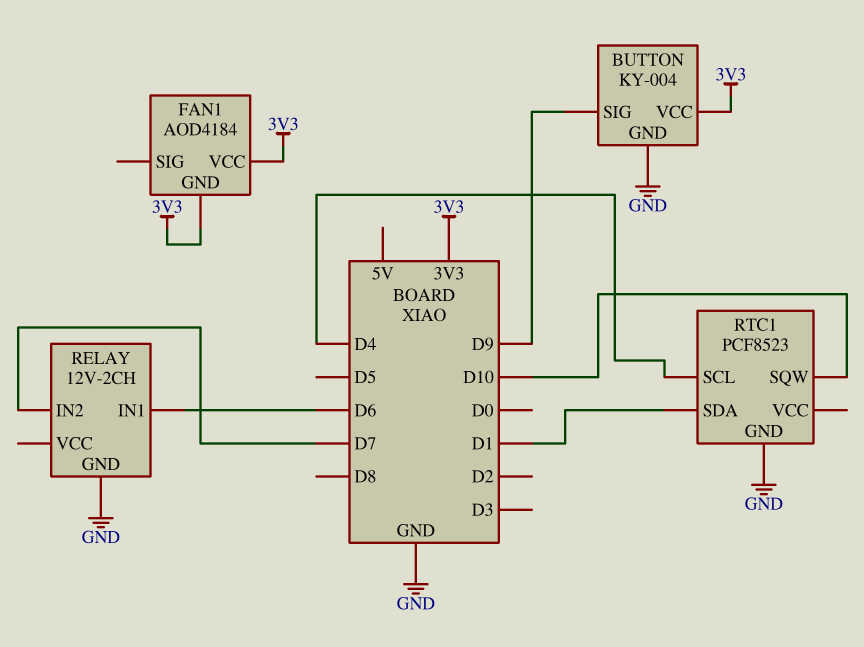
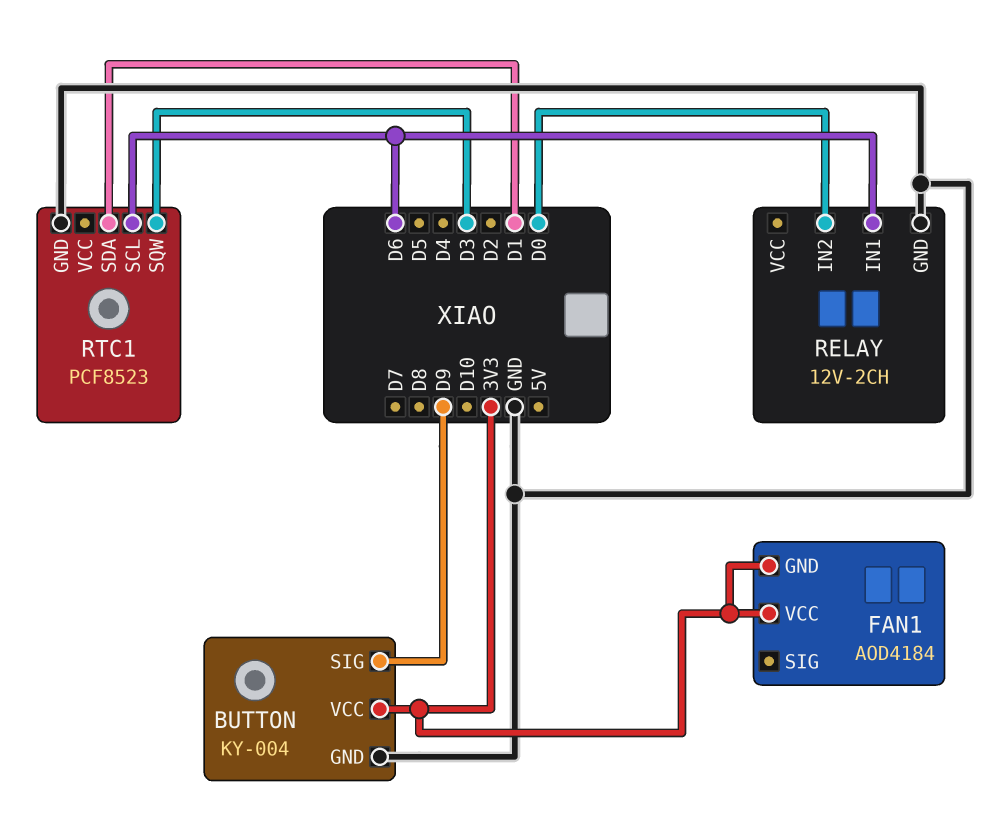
RELAY pin IN2: D7 -> D0
RTC1 pin SCL: D4 -> D6
RTC1 pin SQW: D10 -> D3

